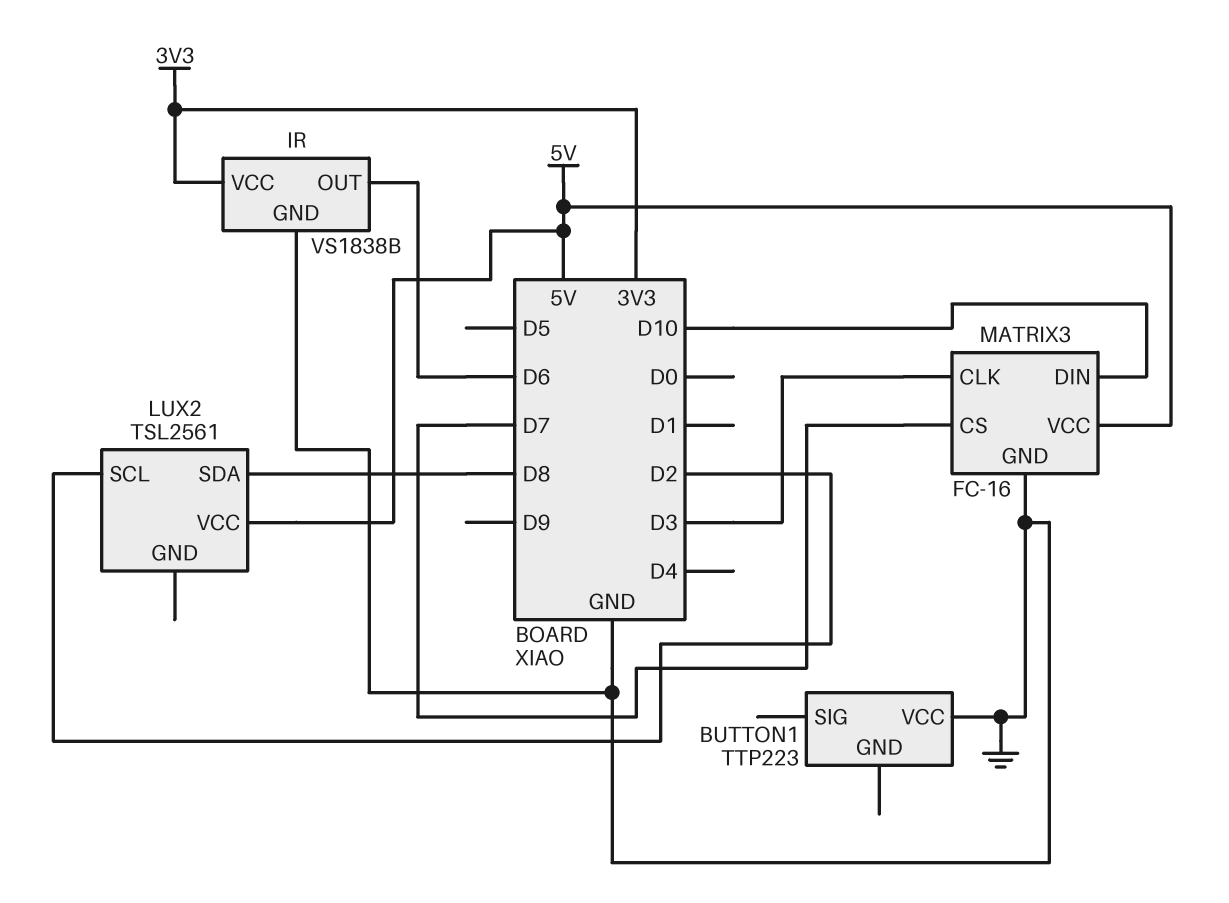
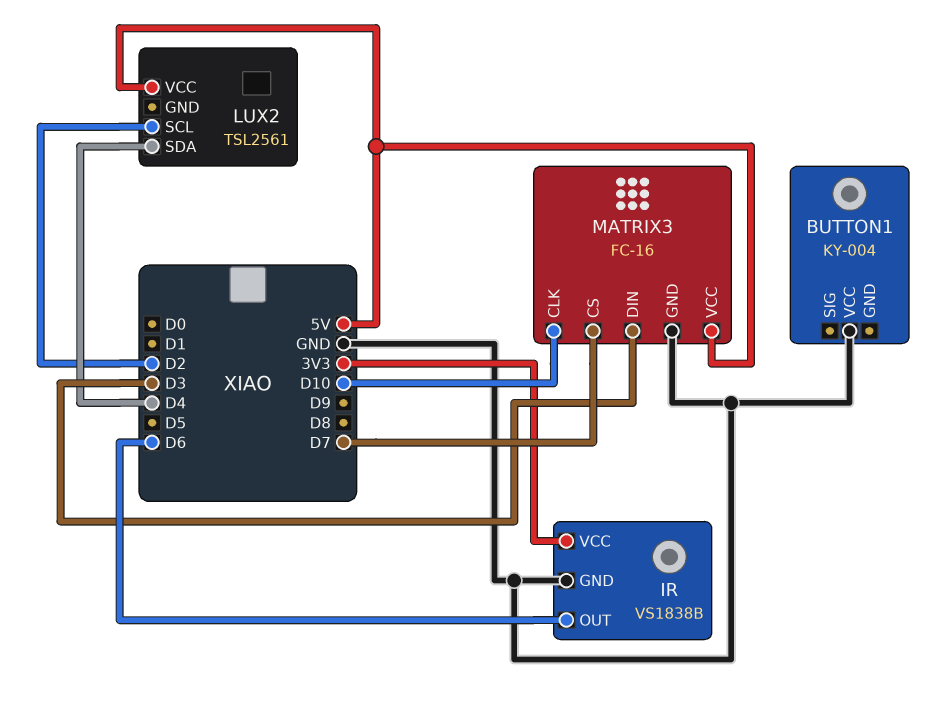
BUTTON1: TTP223 -> KY-004
LUX2 pin SDA: D8 -> D4
MATRIX3 pin CLK: D3 -> D10
MATRIX3 pin DIN: D10 -> D3

